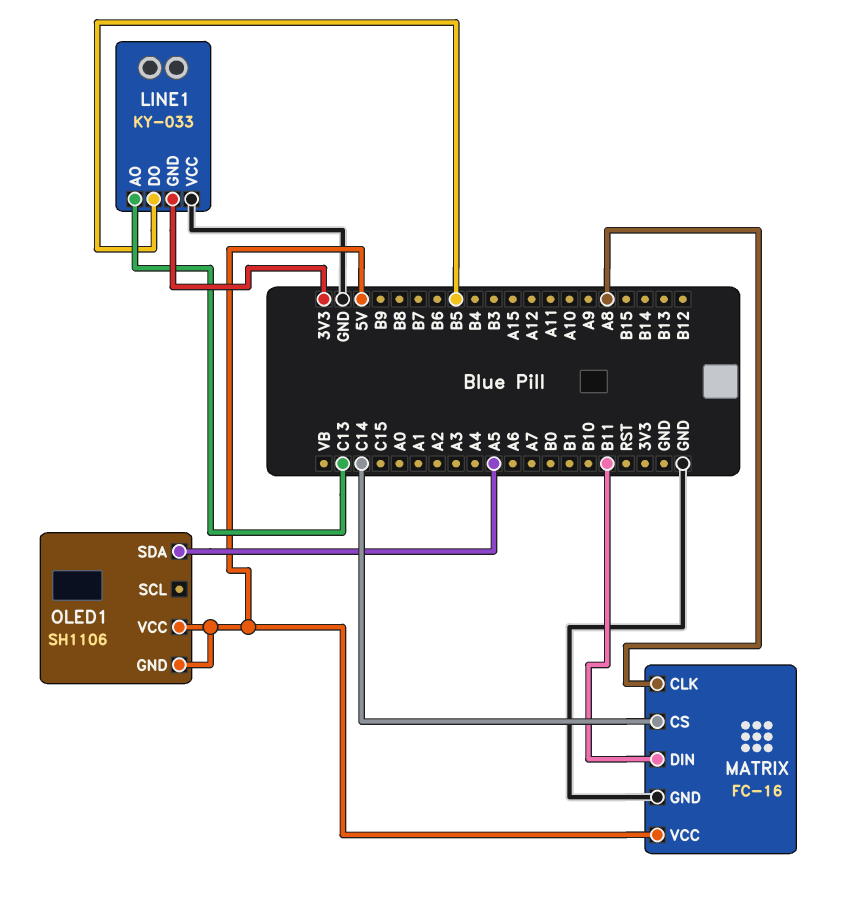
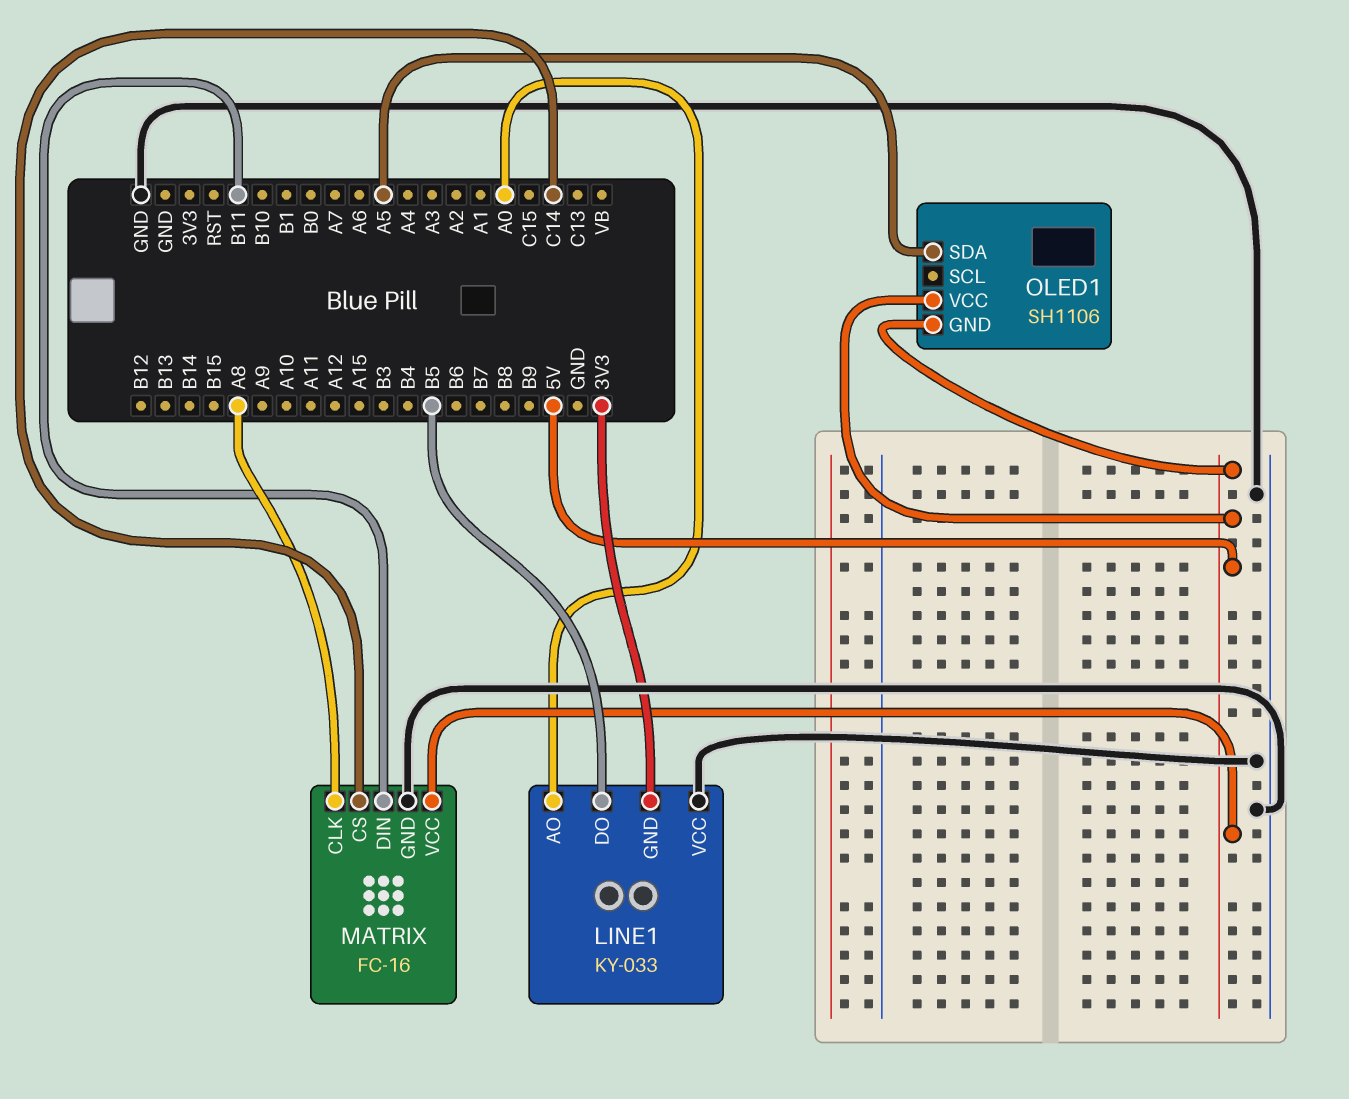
LINE1 pin AO: C13 -> A0

